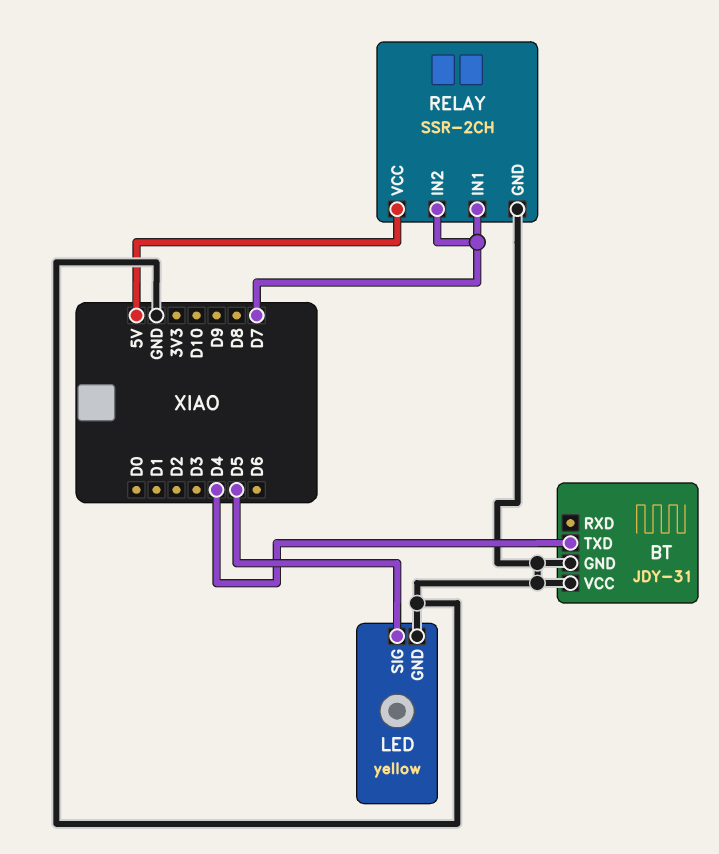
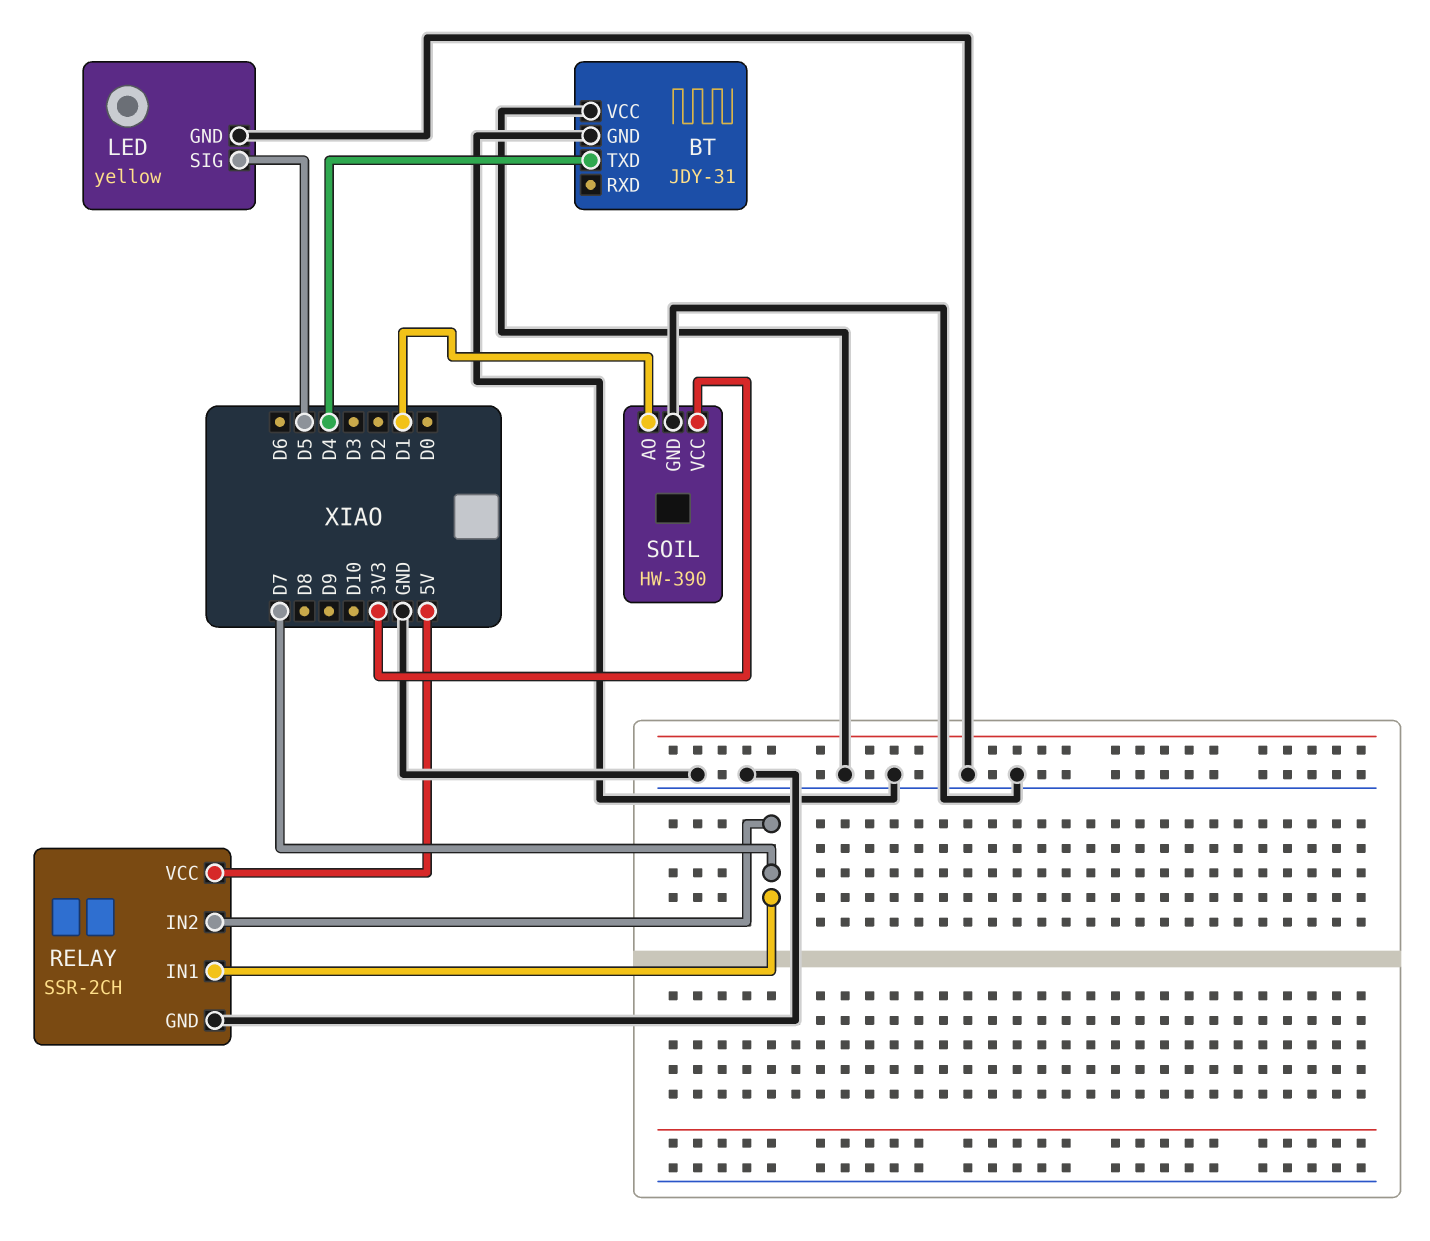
SOIL: none -> HW-390
SOIL pin AO: none -> D1
SOIL pin GND: none -> GND
SOIL pin VCC: none -> 3V3

